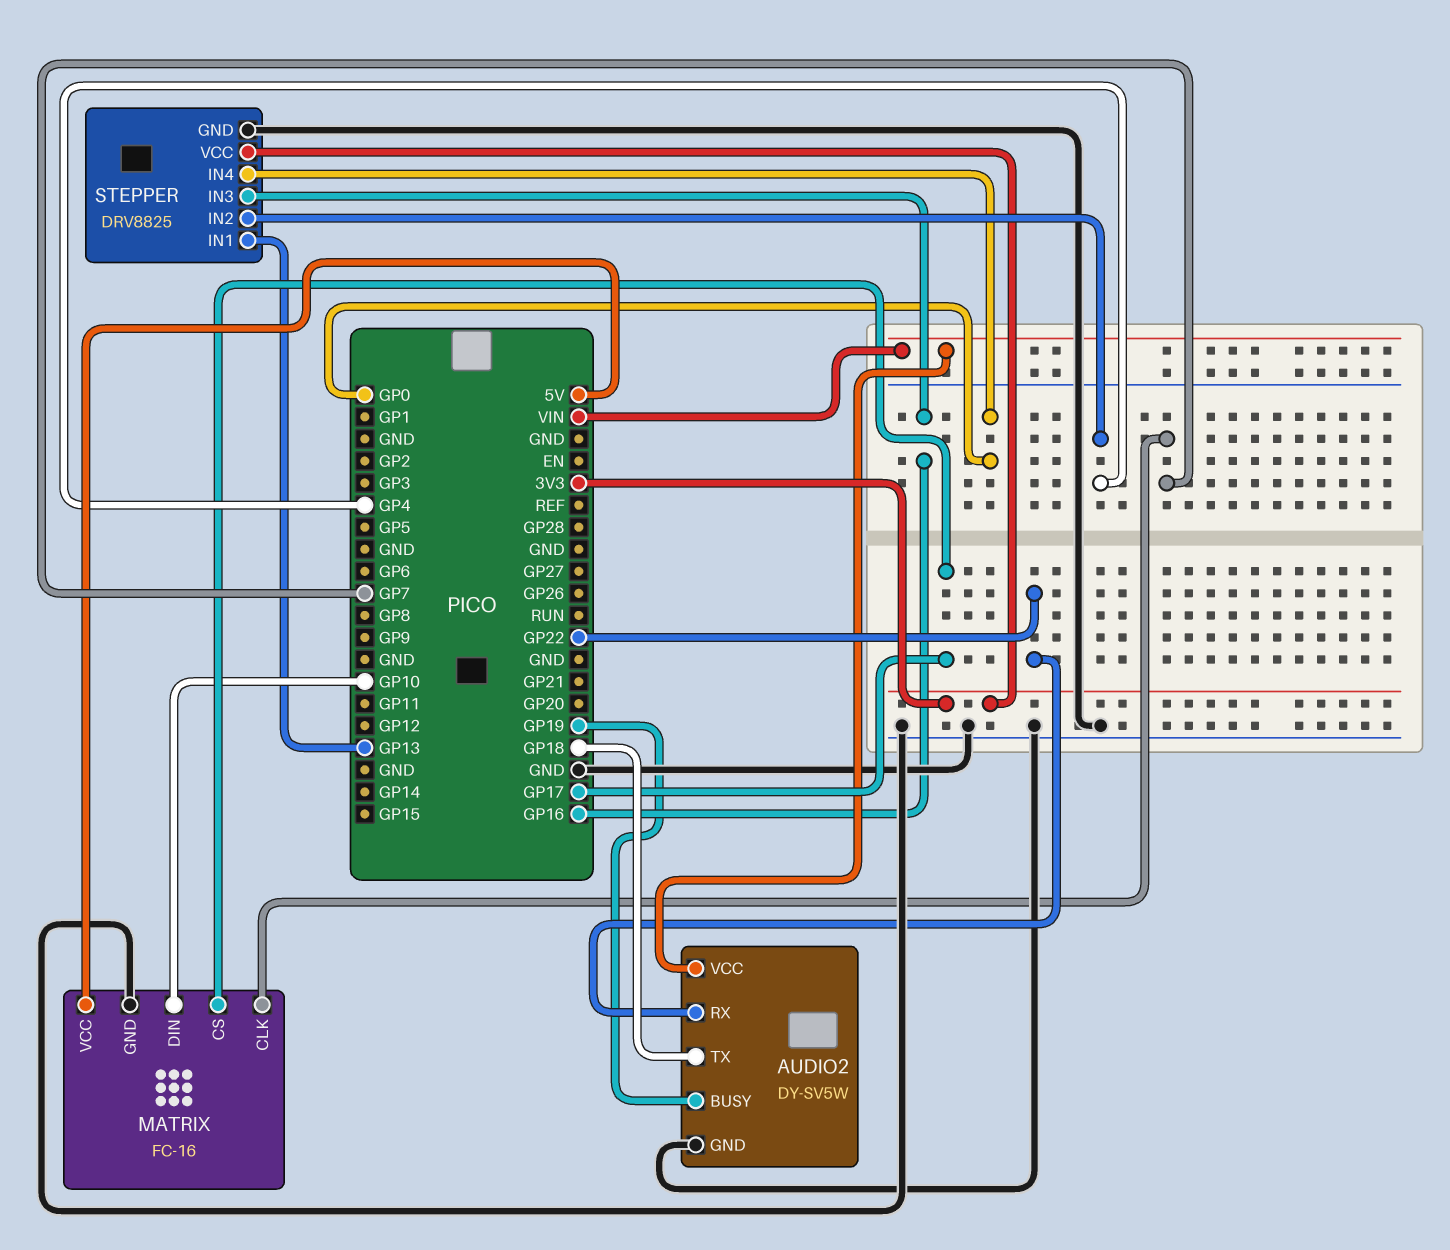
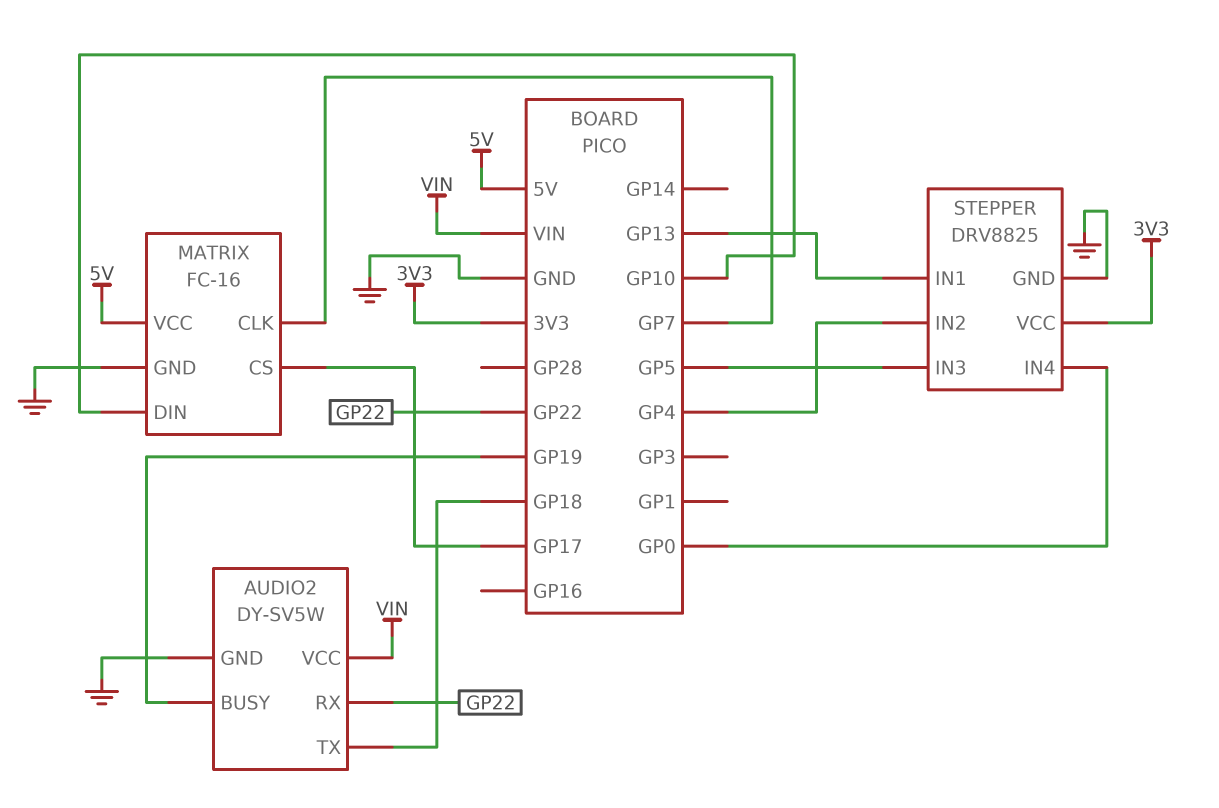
STEPPER pin IN3: GP16 -> GP5

